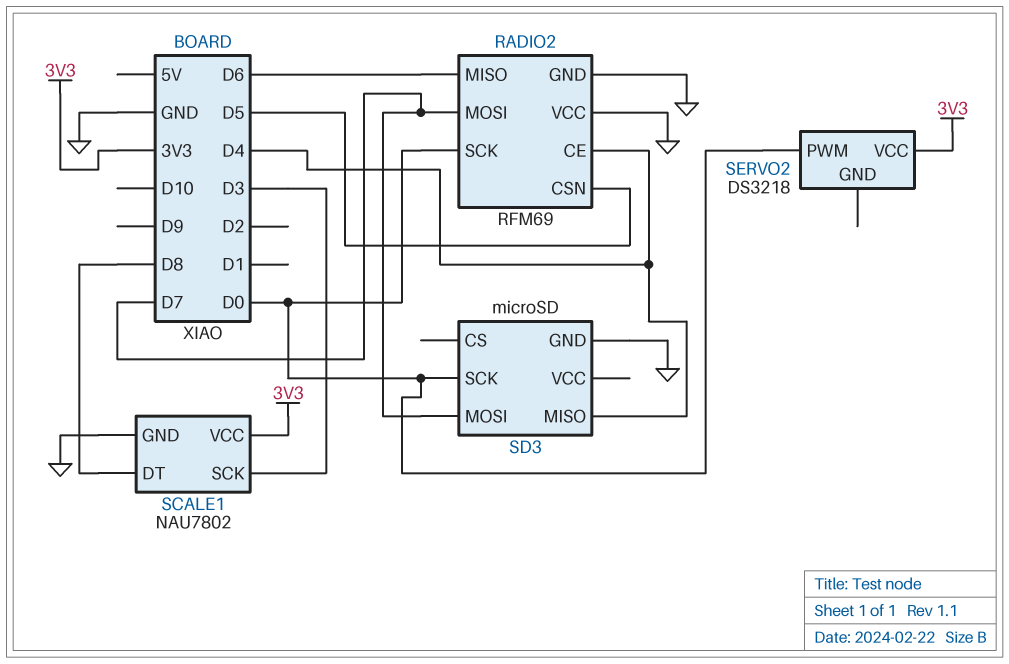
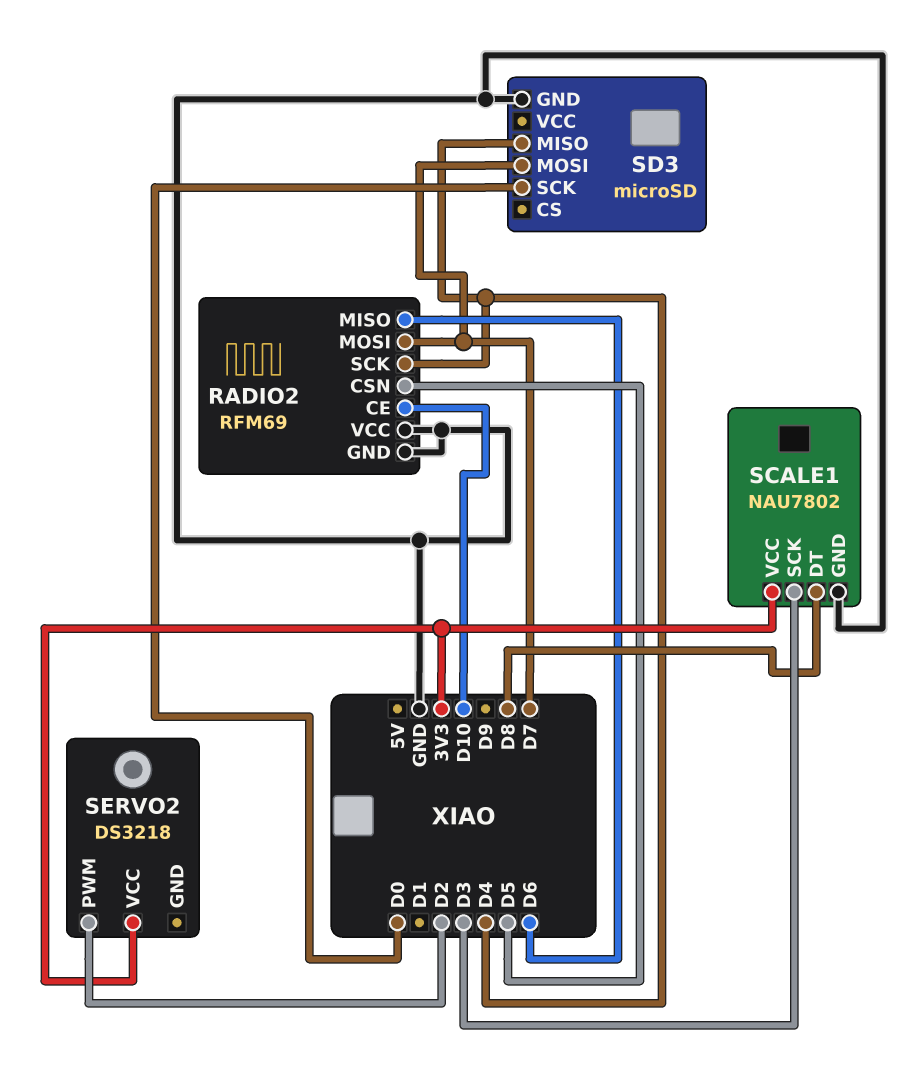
RADIO2 pin CE: D4 -> D10
RADIO2 pin SCK: D0 -> D4
SERVO2 pin PWM: D0 -> D2

